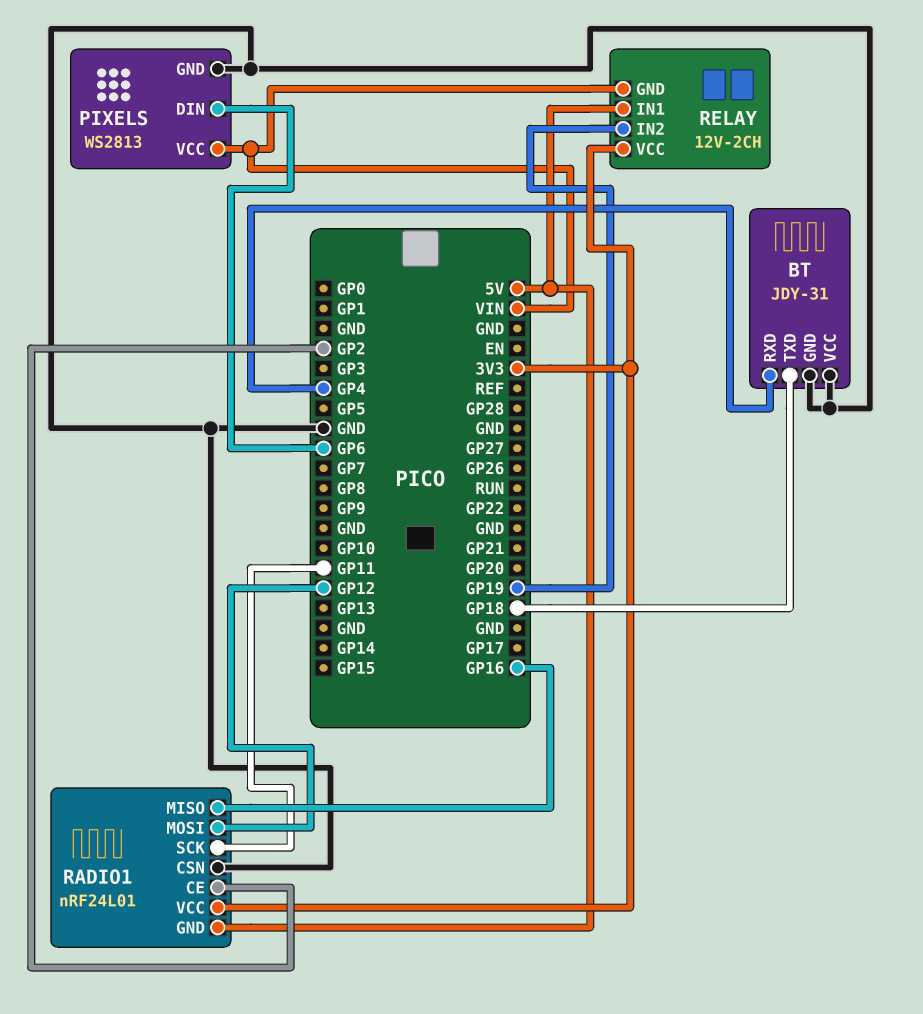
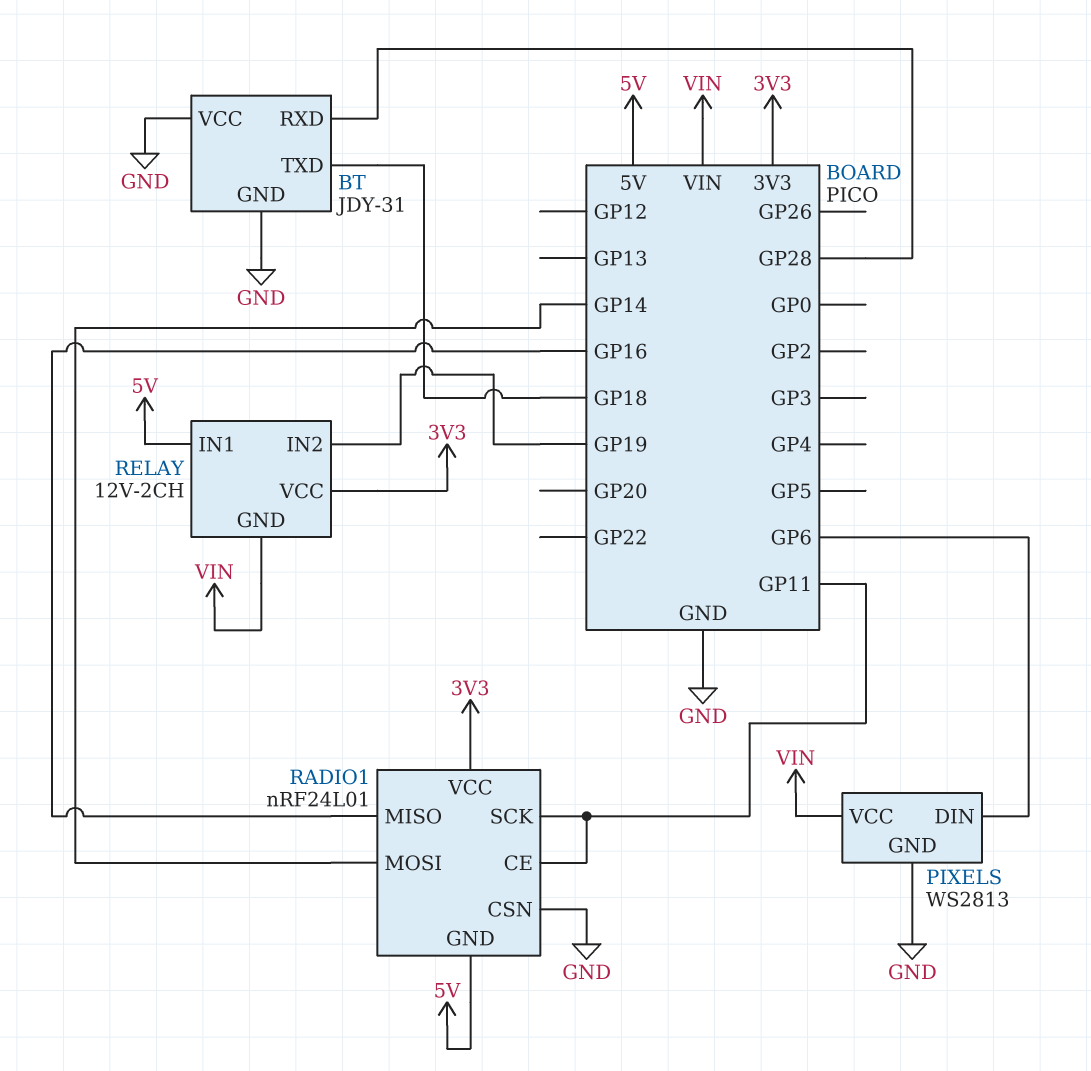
BT pin RXD: GP4 -> GP28
RADIO1 pin CE: GP2 -> GP11
RADIO1 pin MOSI: GP12 -> GP14

